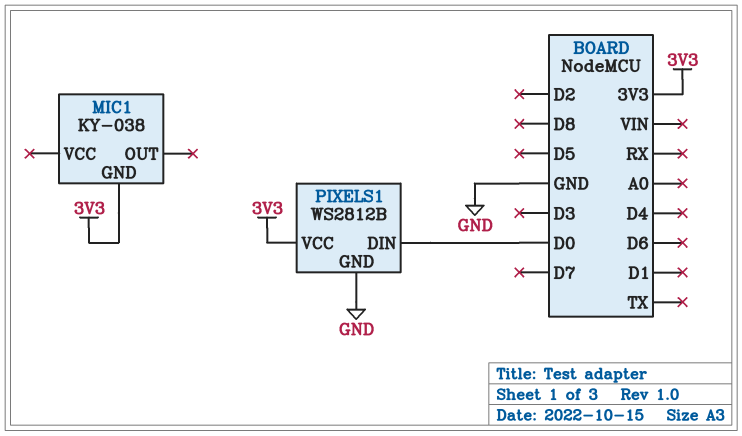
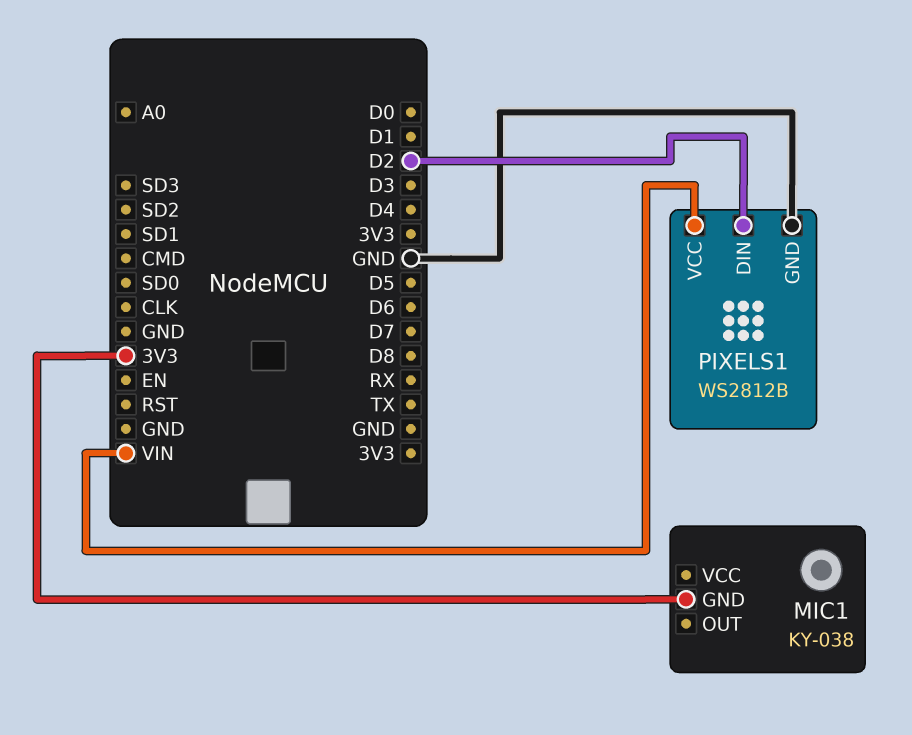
PIXELS1 pin DIN: D0 -> D2
PIXELS1 pin VCC: 3V3 -> VIN

